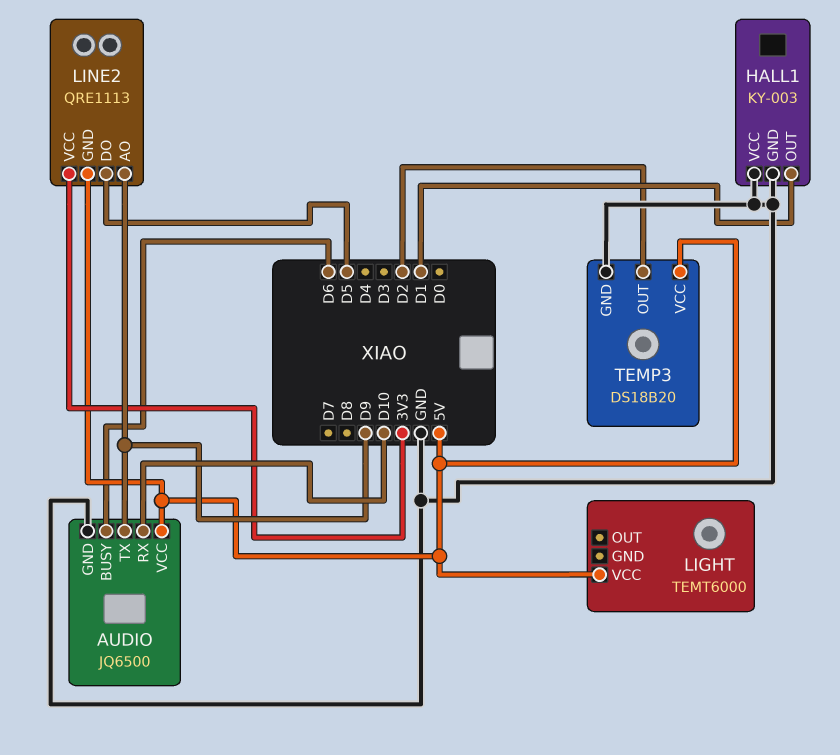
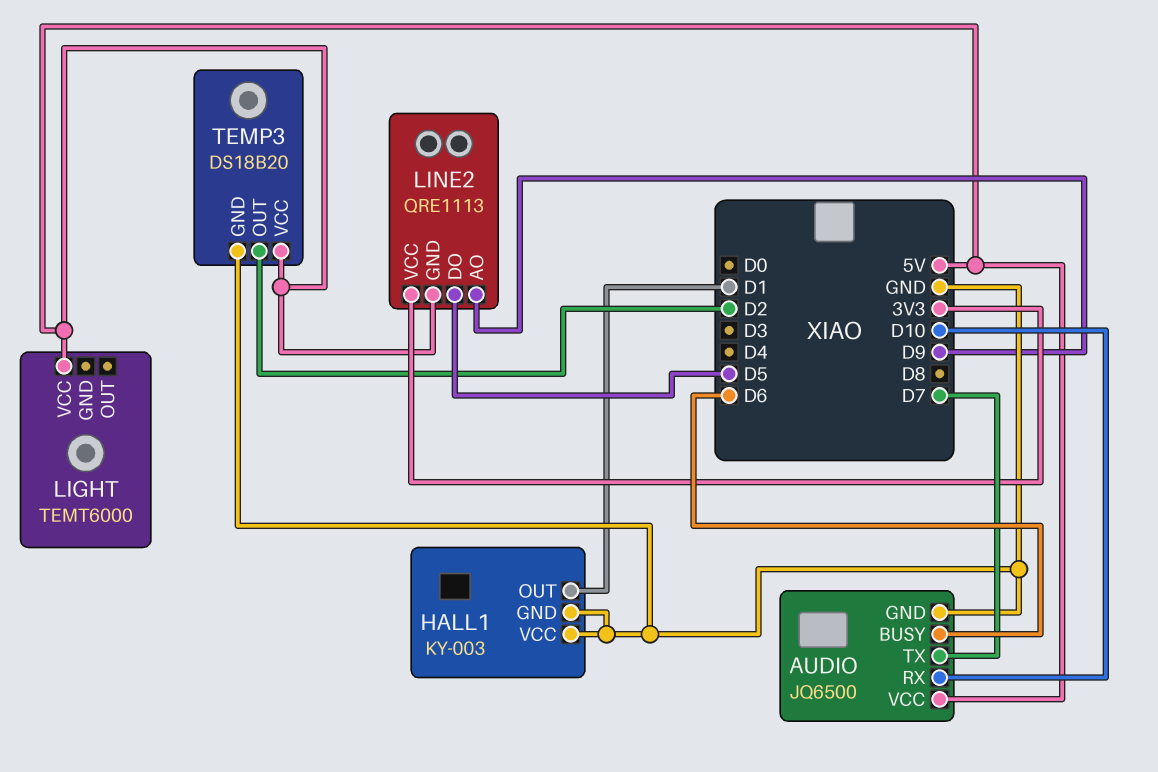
AUDIO pin TX: D9 -> D7

